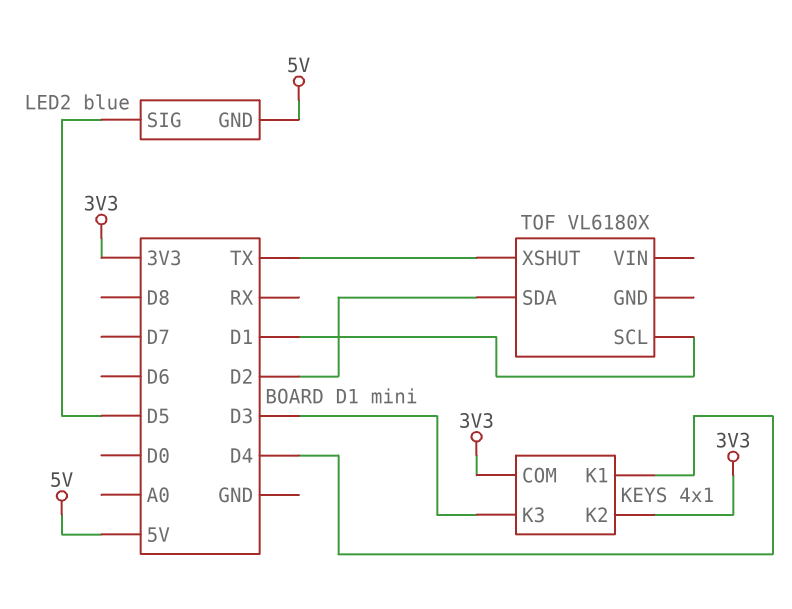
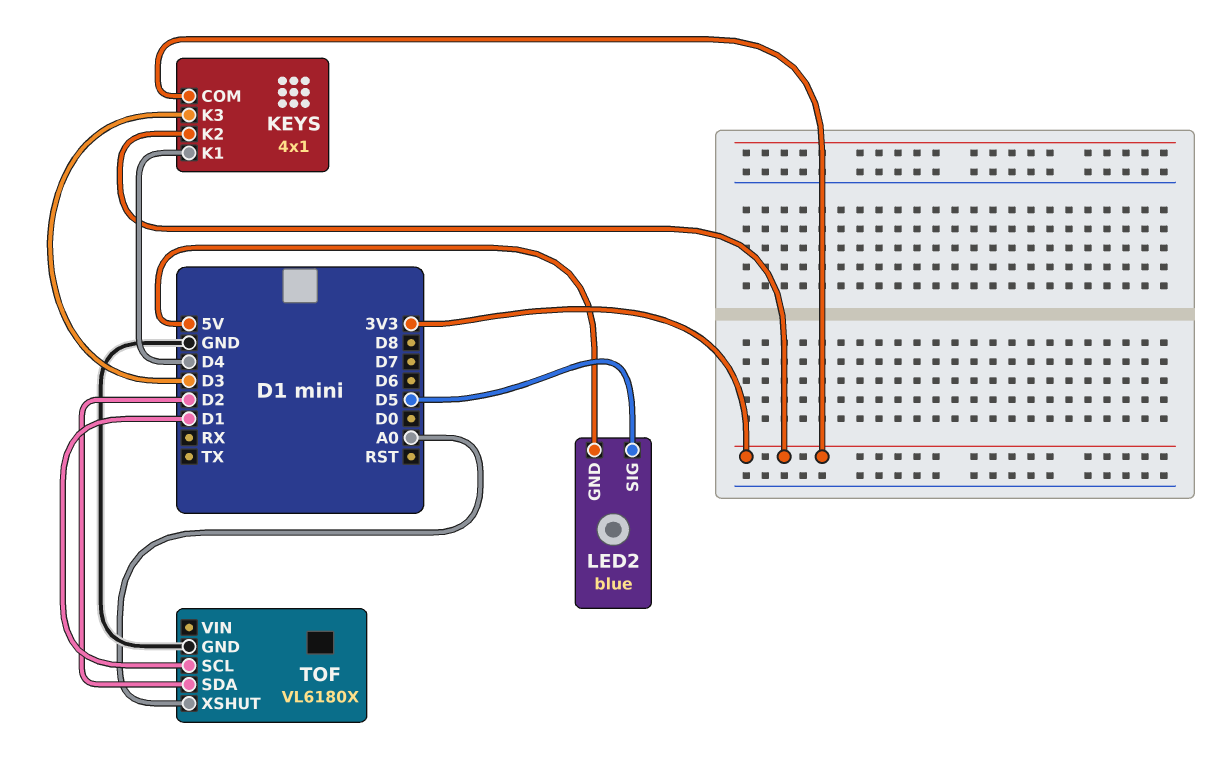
TOF pin GND: none -> GND
TOF pin XSHUT: TX -> A0

